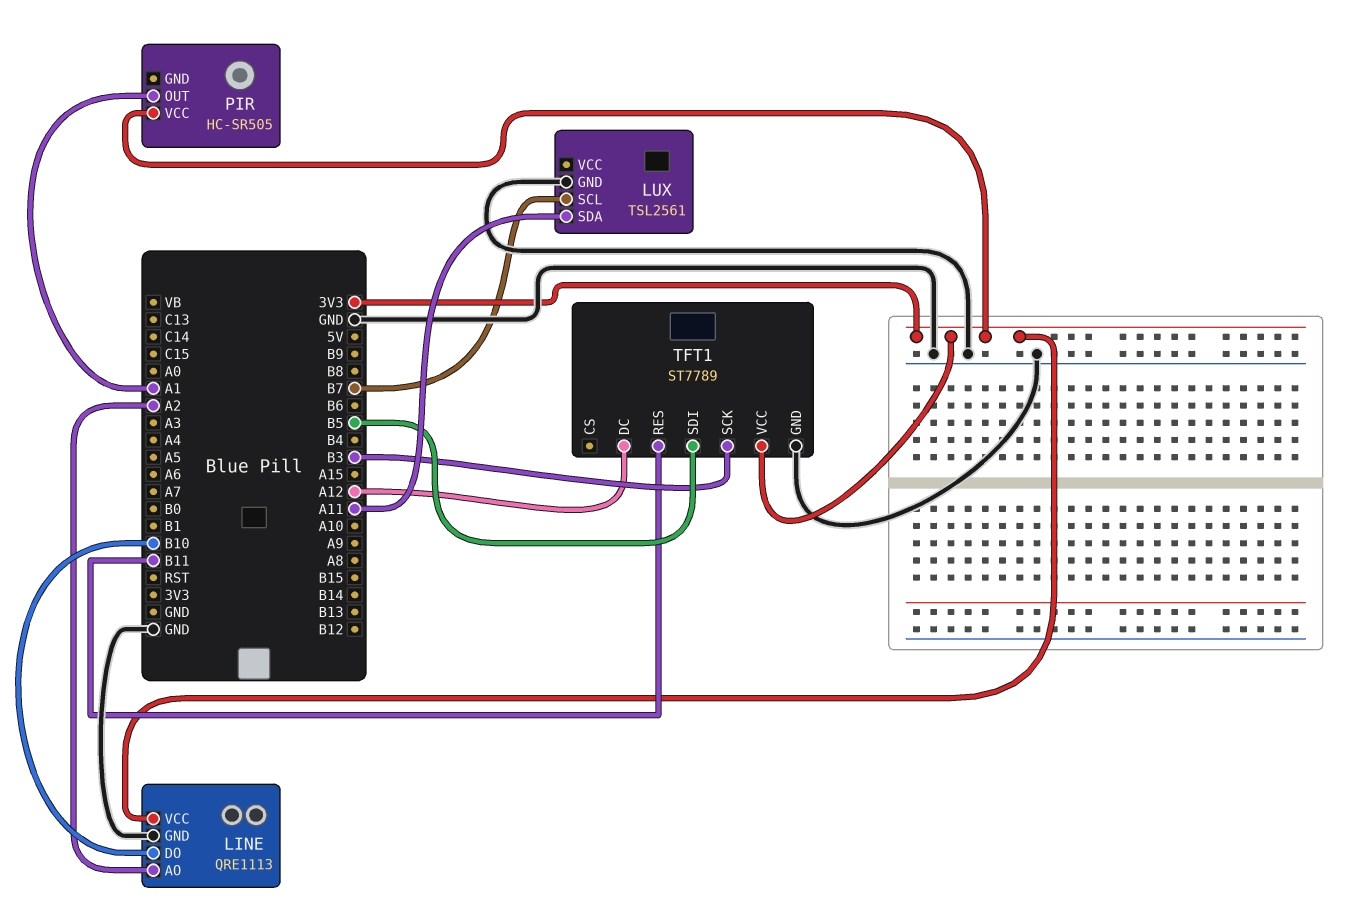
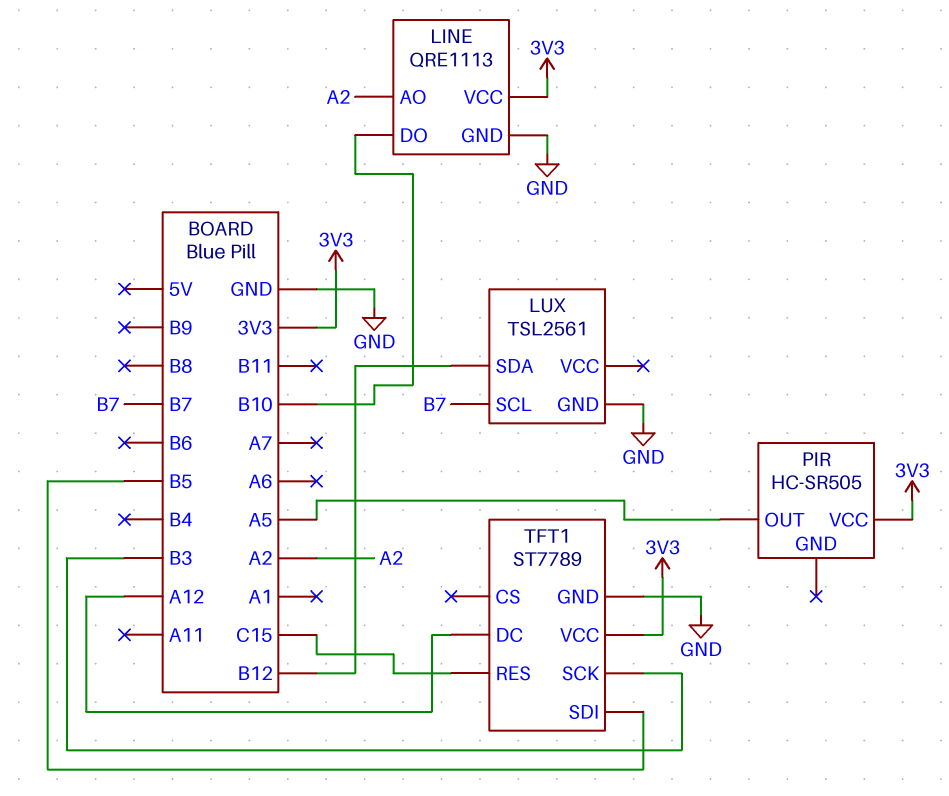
LUX pin SDA: A11 -> B12
PIR pin OUT: A1 -> A5
TFT1 pin RES: B11 -> C15

